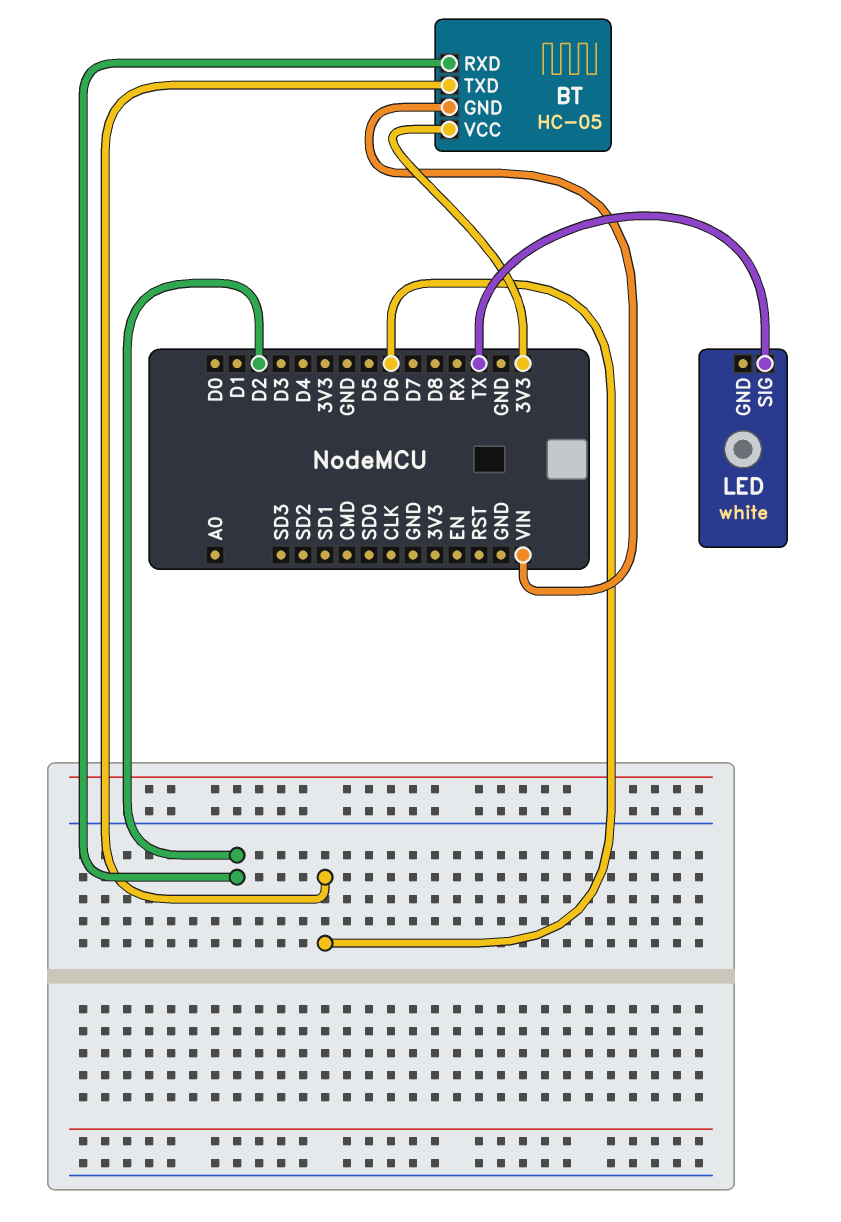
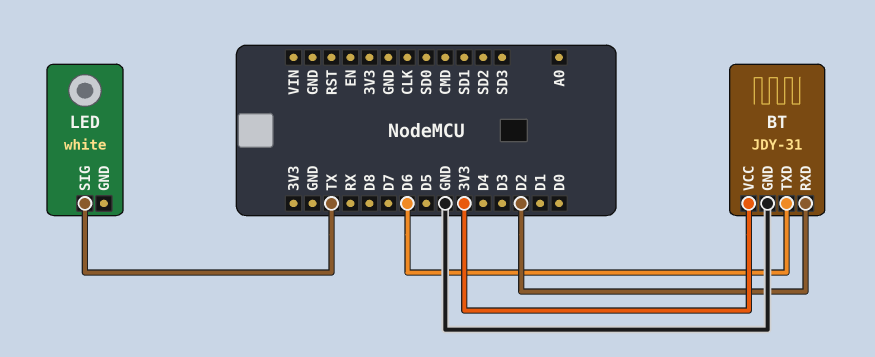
BT: HC-05 -> JDY-31
BT pin GND: VIN -> GND

